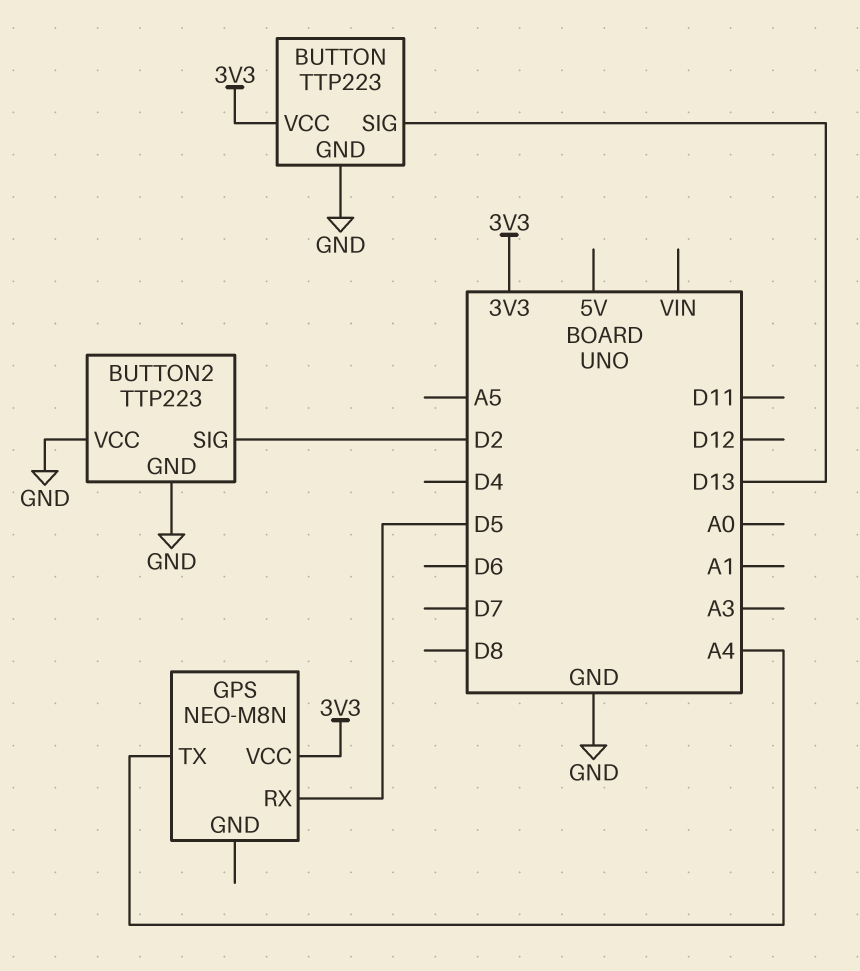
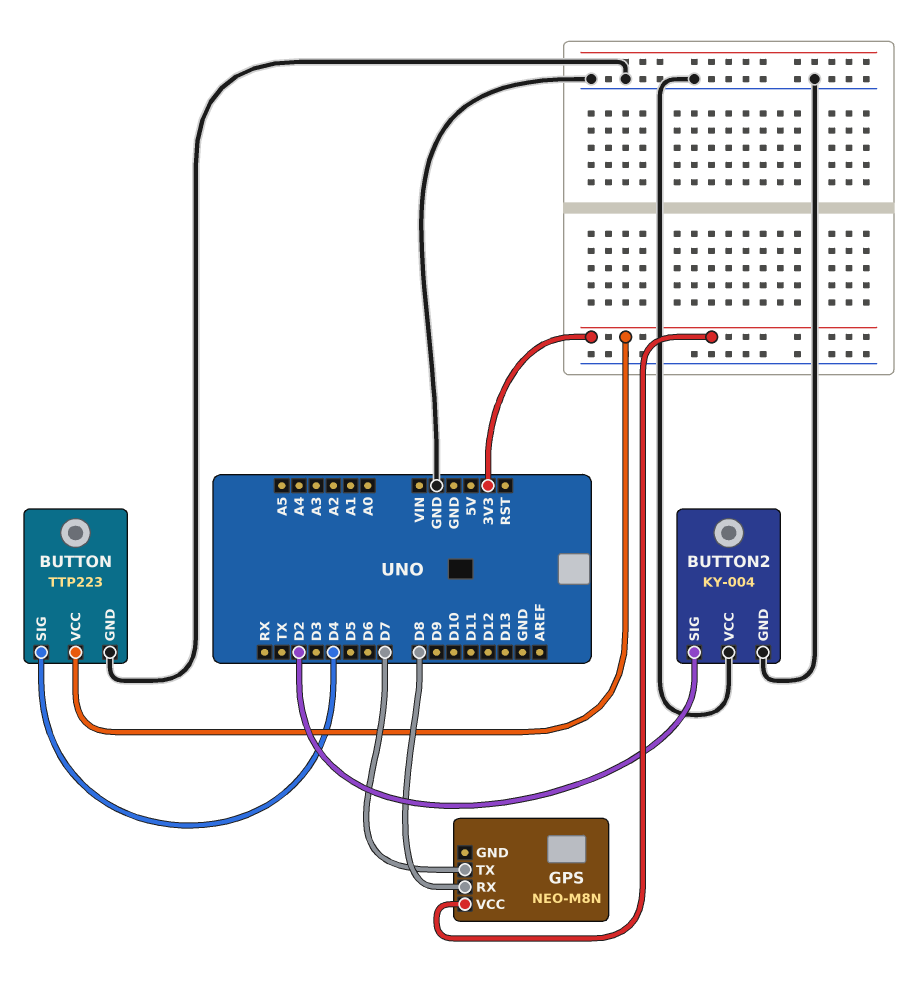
BUTTON pin SIG: D13 -> D4
BUTTON2: TTP223 -> KY-004
GPS pin RX: D5 -> D8
GPS pin TX: A4 -> D7

